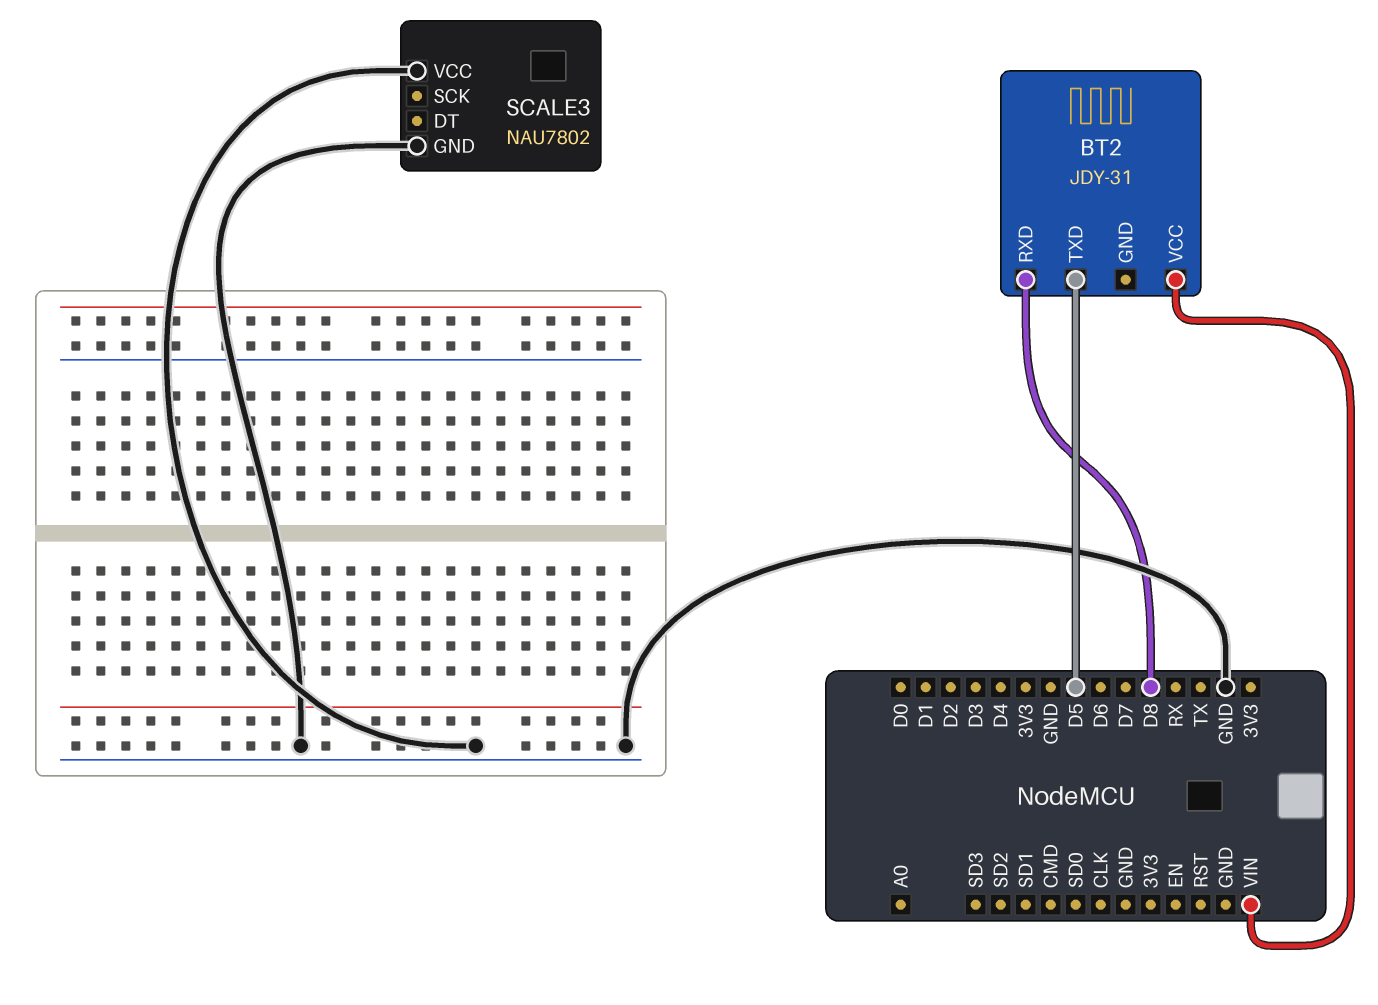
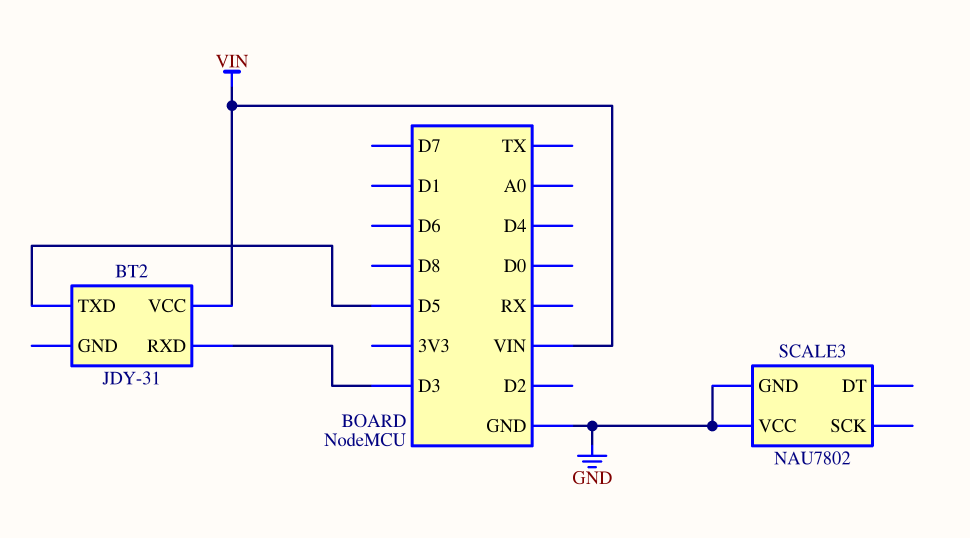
BT2 pin RXD: D8 -> D3

